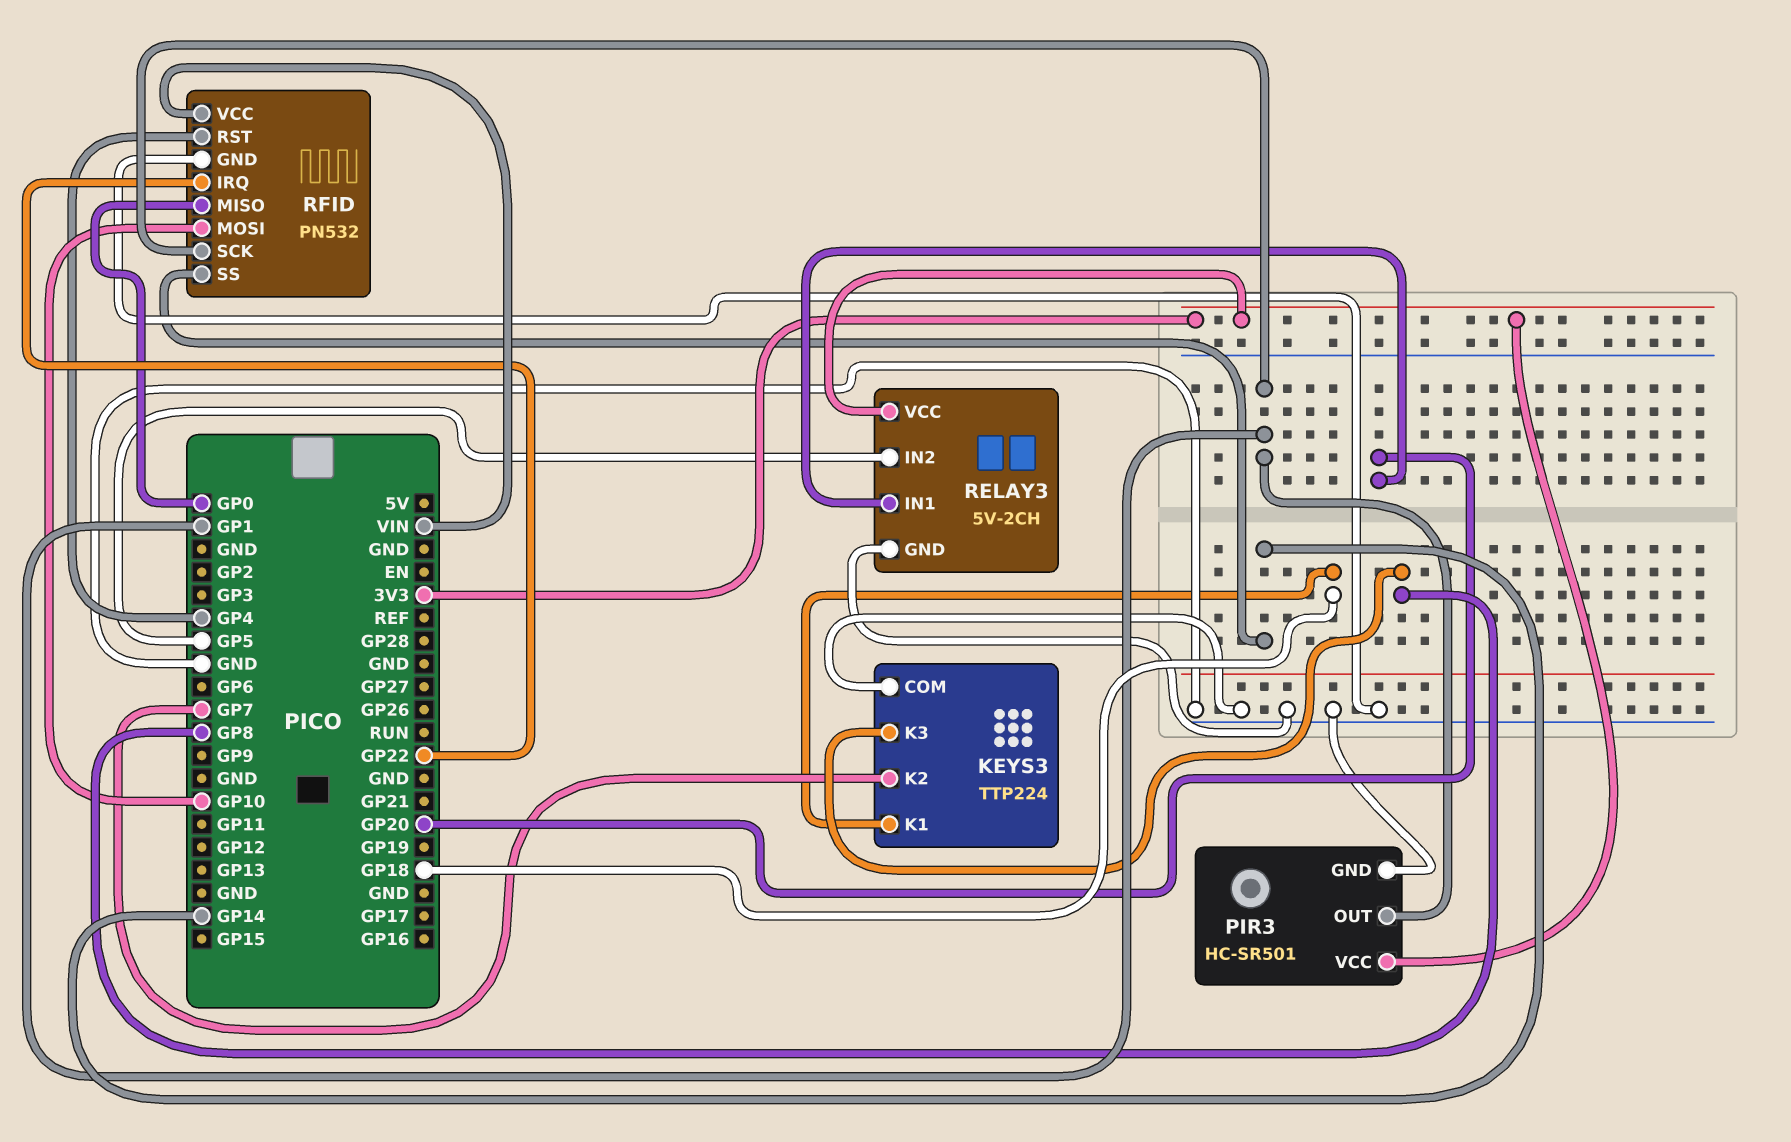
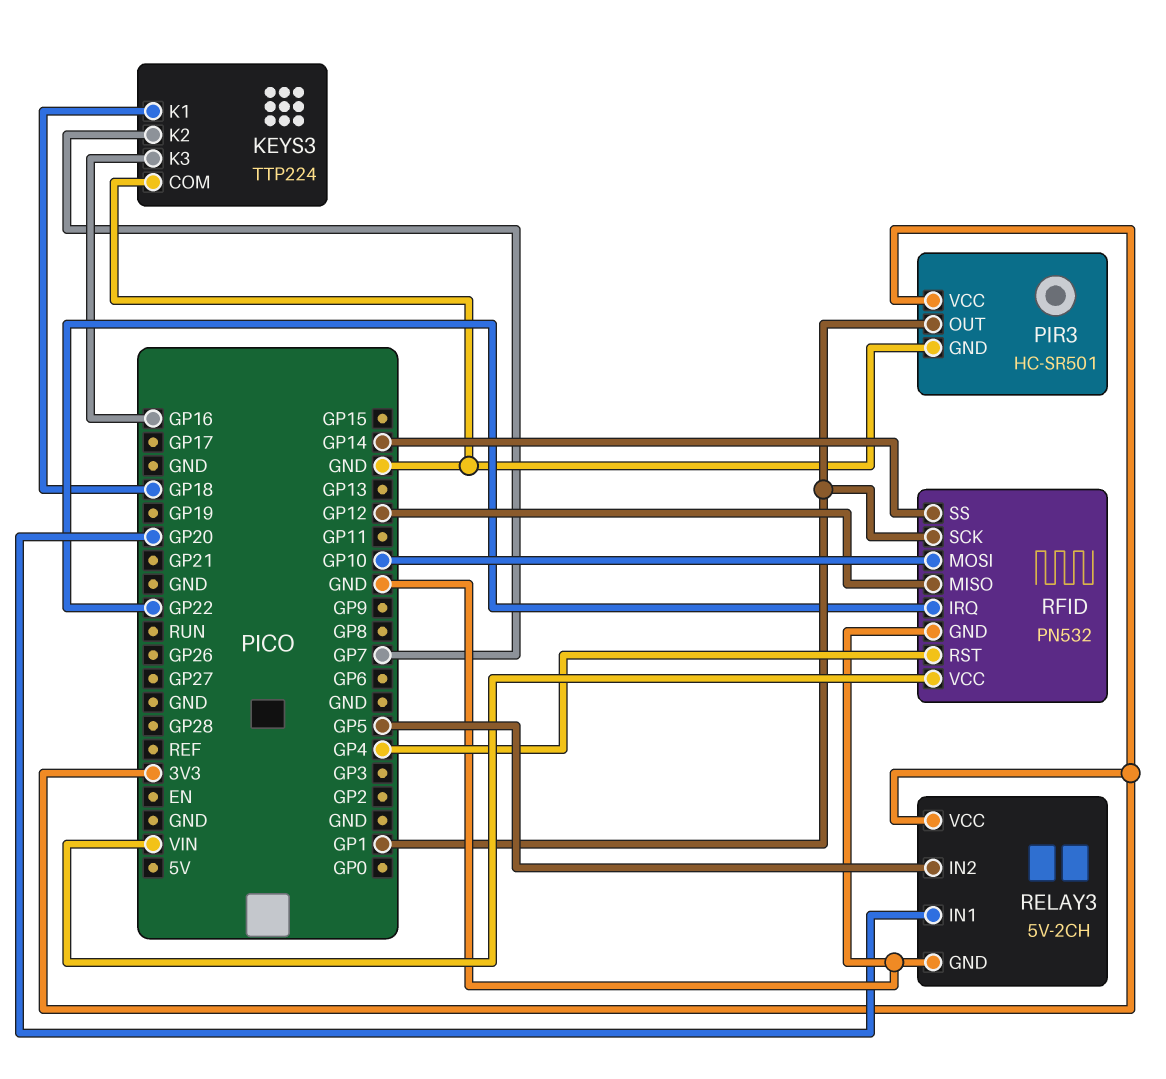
KEYS3 pin K3: GP8 -> GP16
RFID pin MISO: GP0 -> GP12

